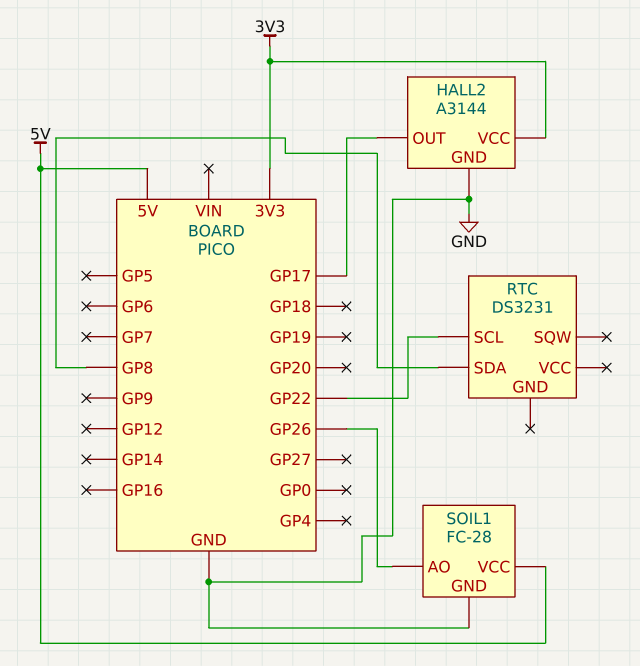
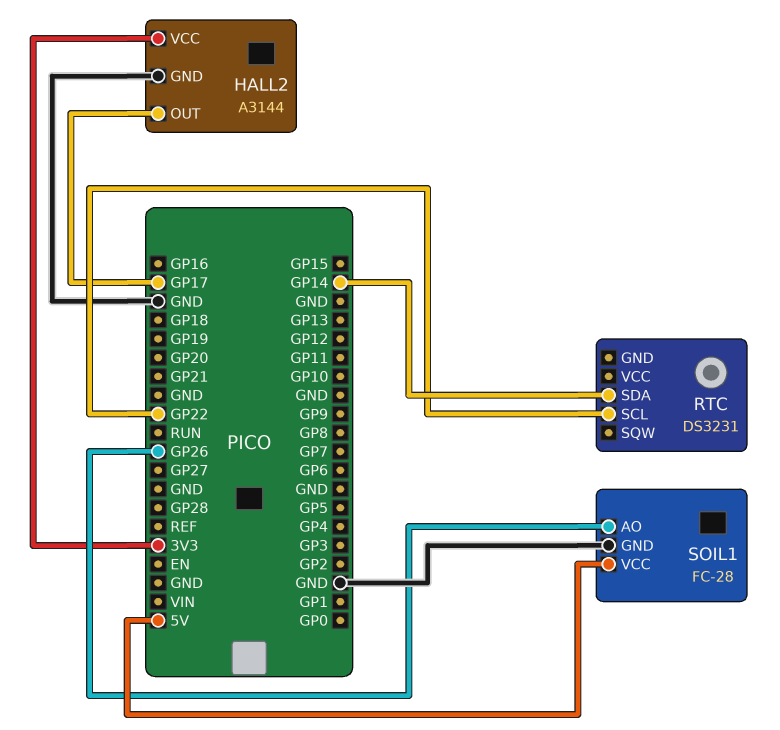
RTC pin SDA: GP8 -> GP14

